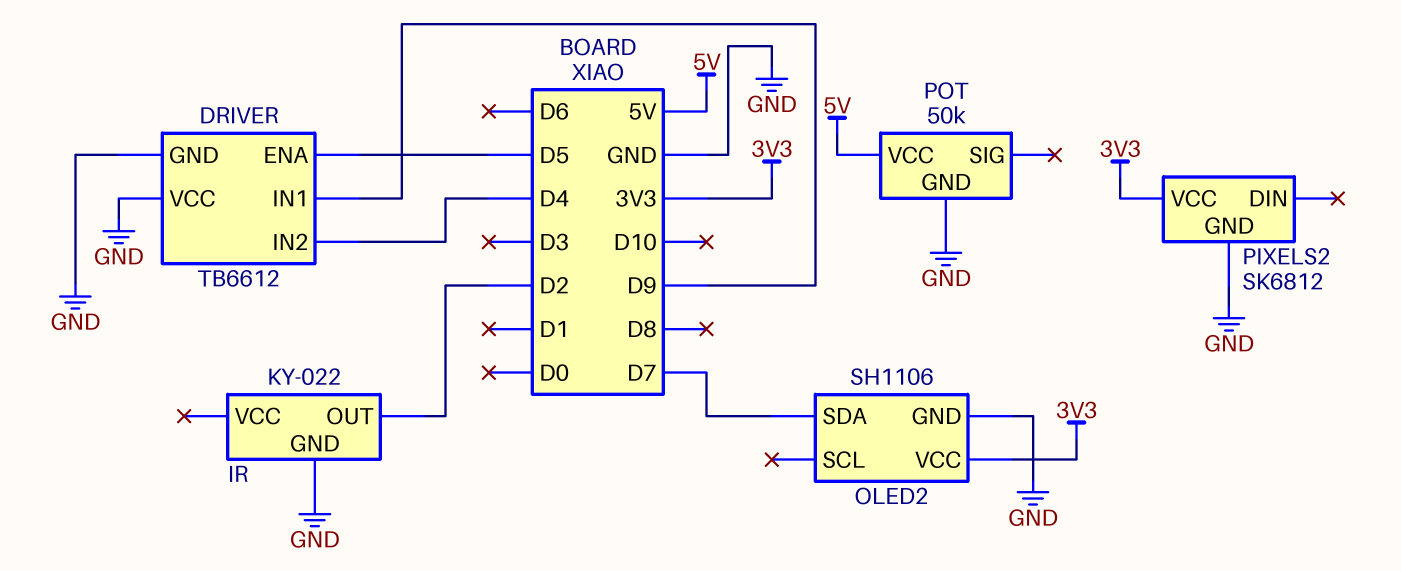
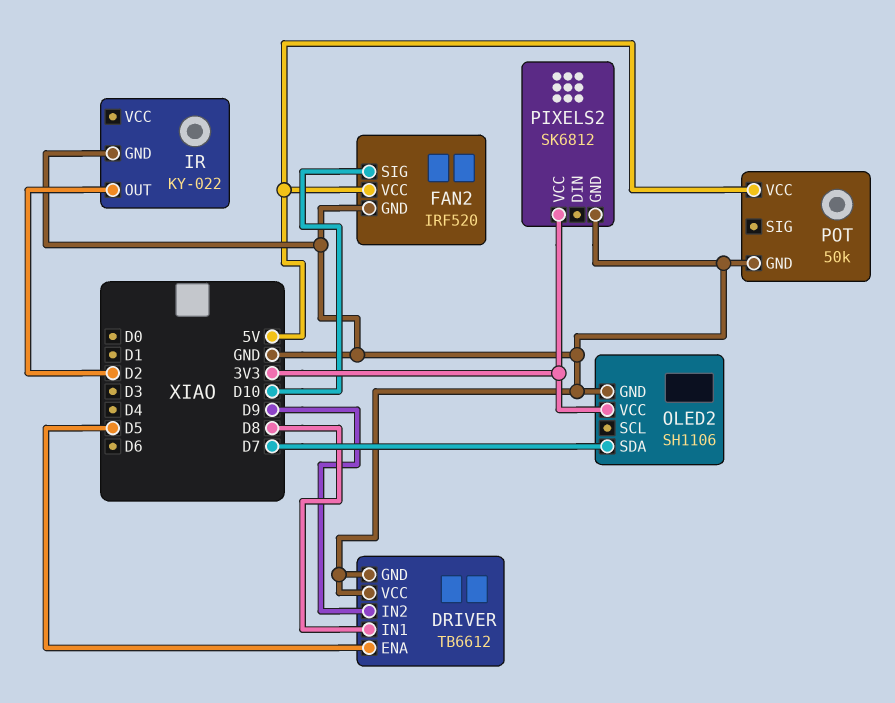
DRIVER pin IN1: D9 -> D8
DRIVER pin IN2: D4 -> D9
FAN2: none -> IRF520
FAN2 pin GND: none -> GND
FAN2 pin SIG: none -> D10
FAN2 pin VCC: none -> 5V

